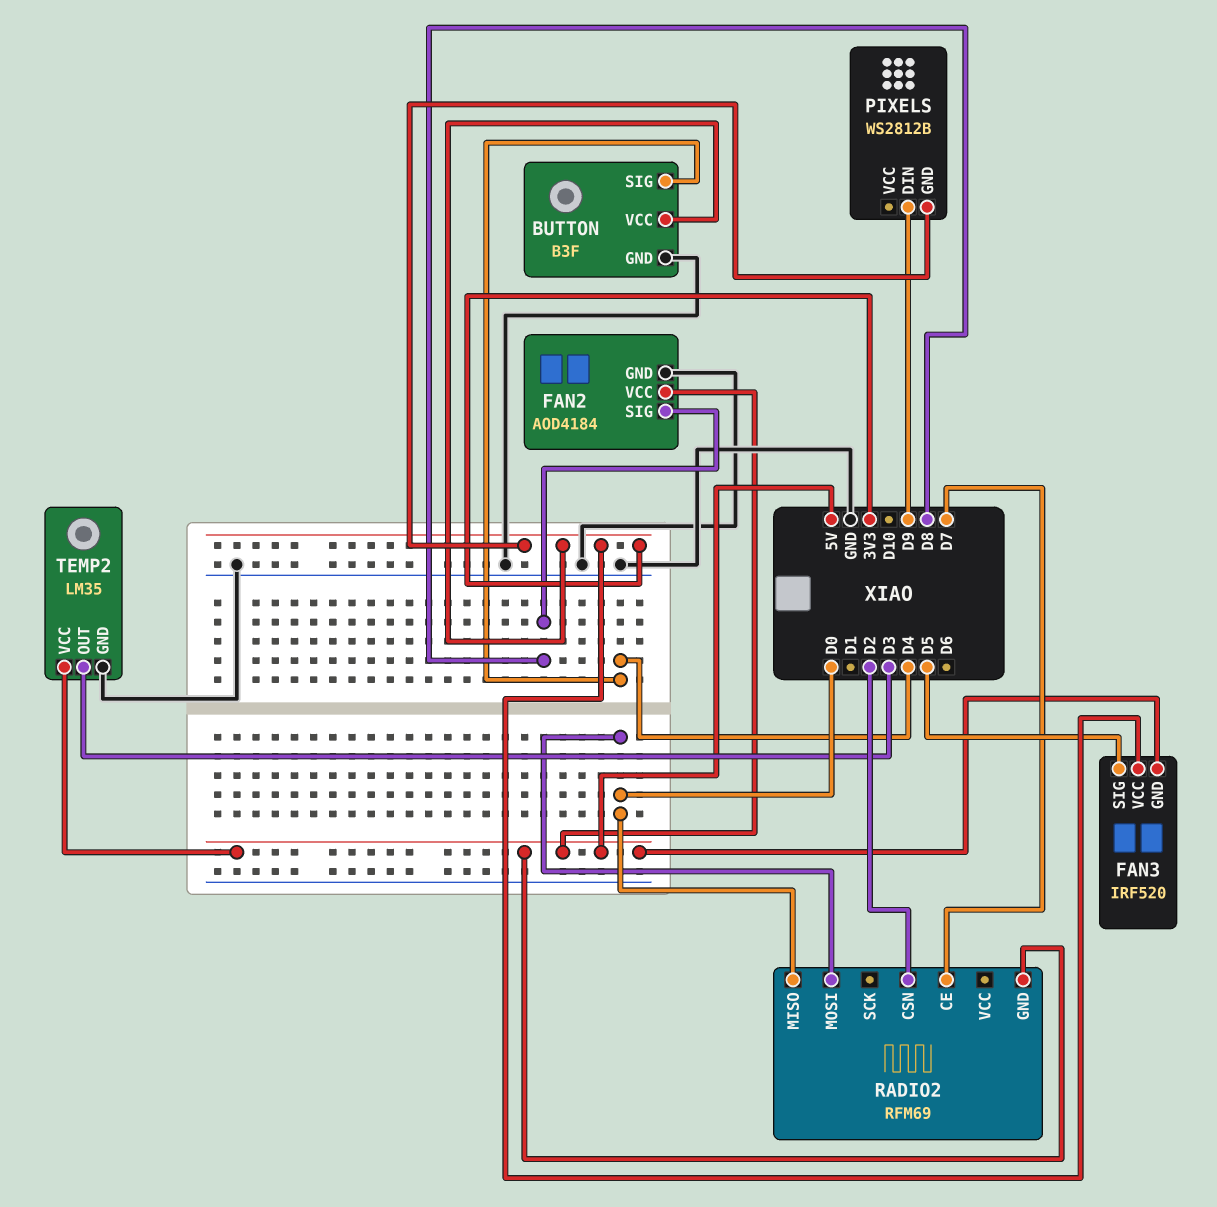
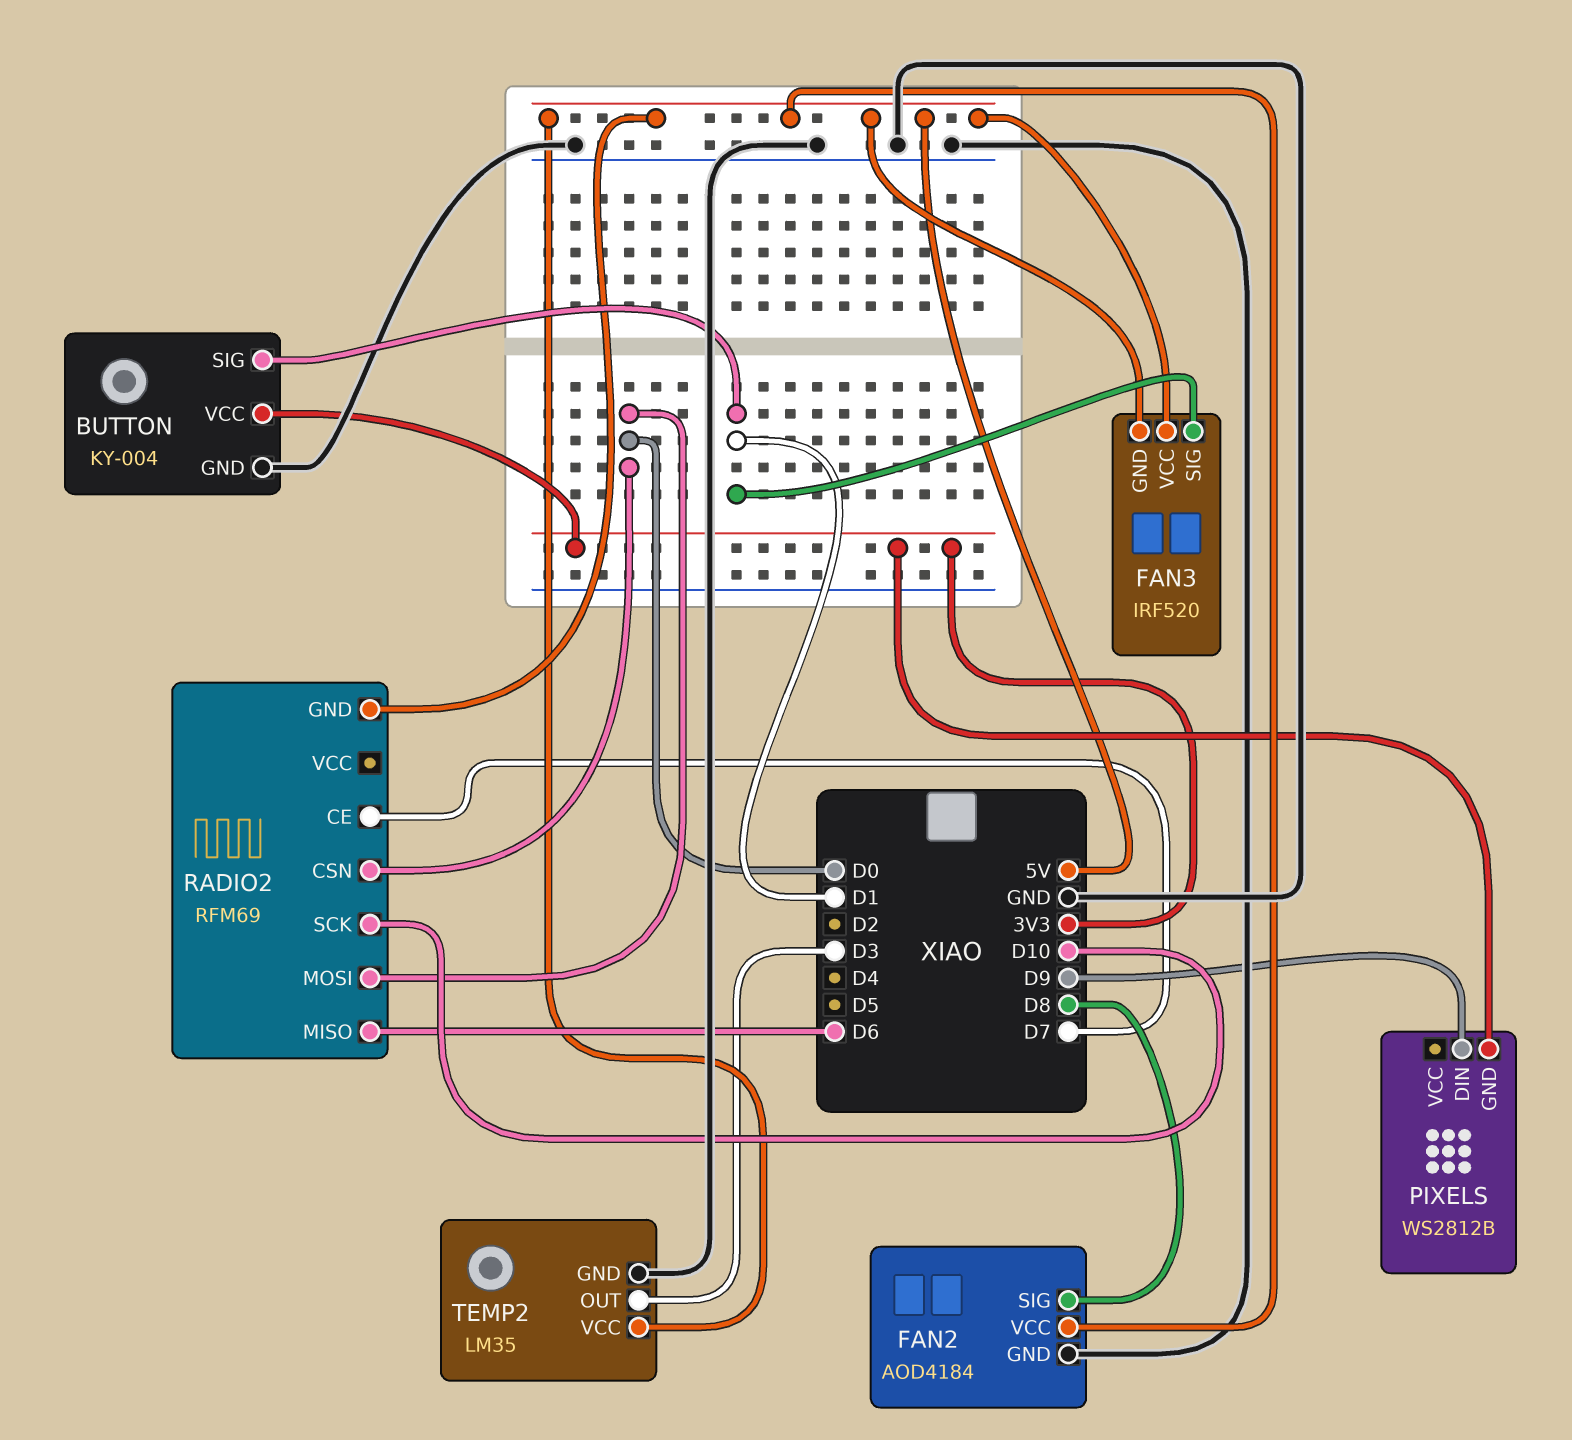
BUTTON: B3F -> KY-004
BUTTON pin SIG: D4 -> D1
FAN3 pin SIG: D5 -> D1
FAN3 pin VCC: 3V3 -> 5V
RADIO2 pin CSN: D2 -> D0
RADIO2 pin MISO: D0 -> D6
RADIO2 pin SCK: none -> D10

